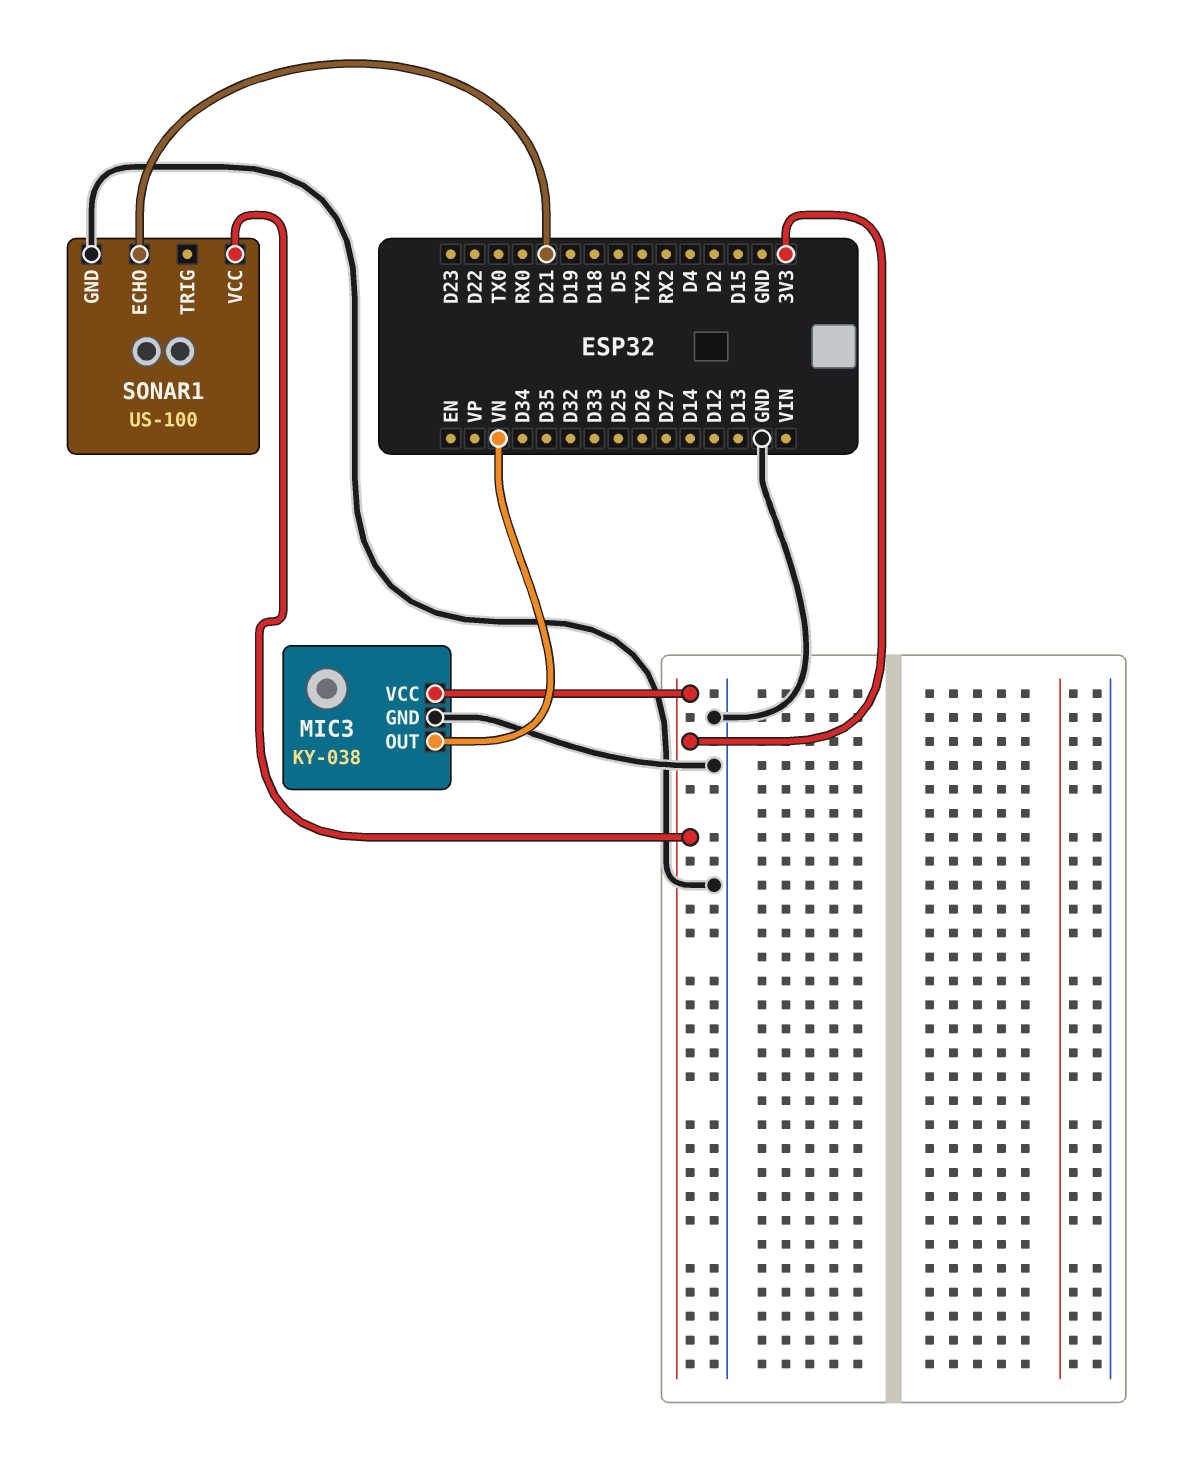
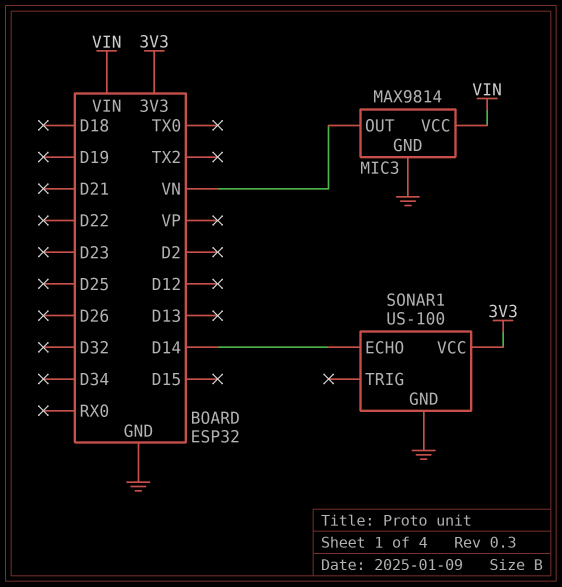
MIC3: KY-038 -> MAX9814
MIC3 pin VCC: 3V3 -> VIN
SONAR1 pin ECHO: D21 -> D14

